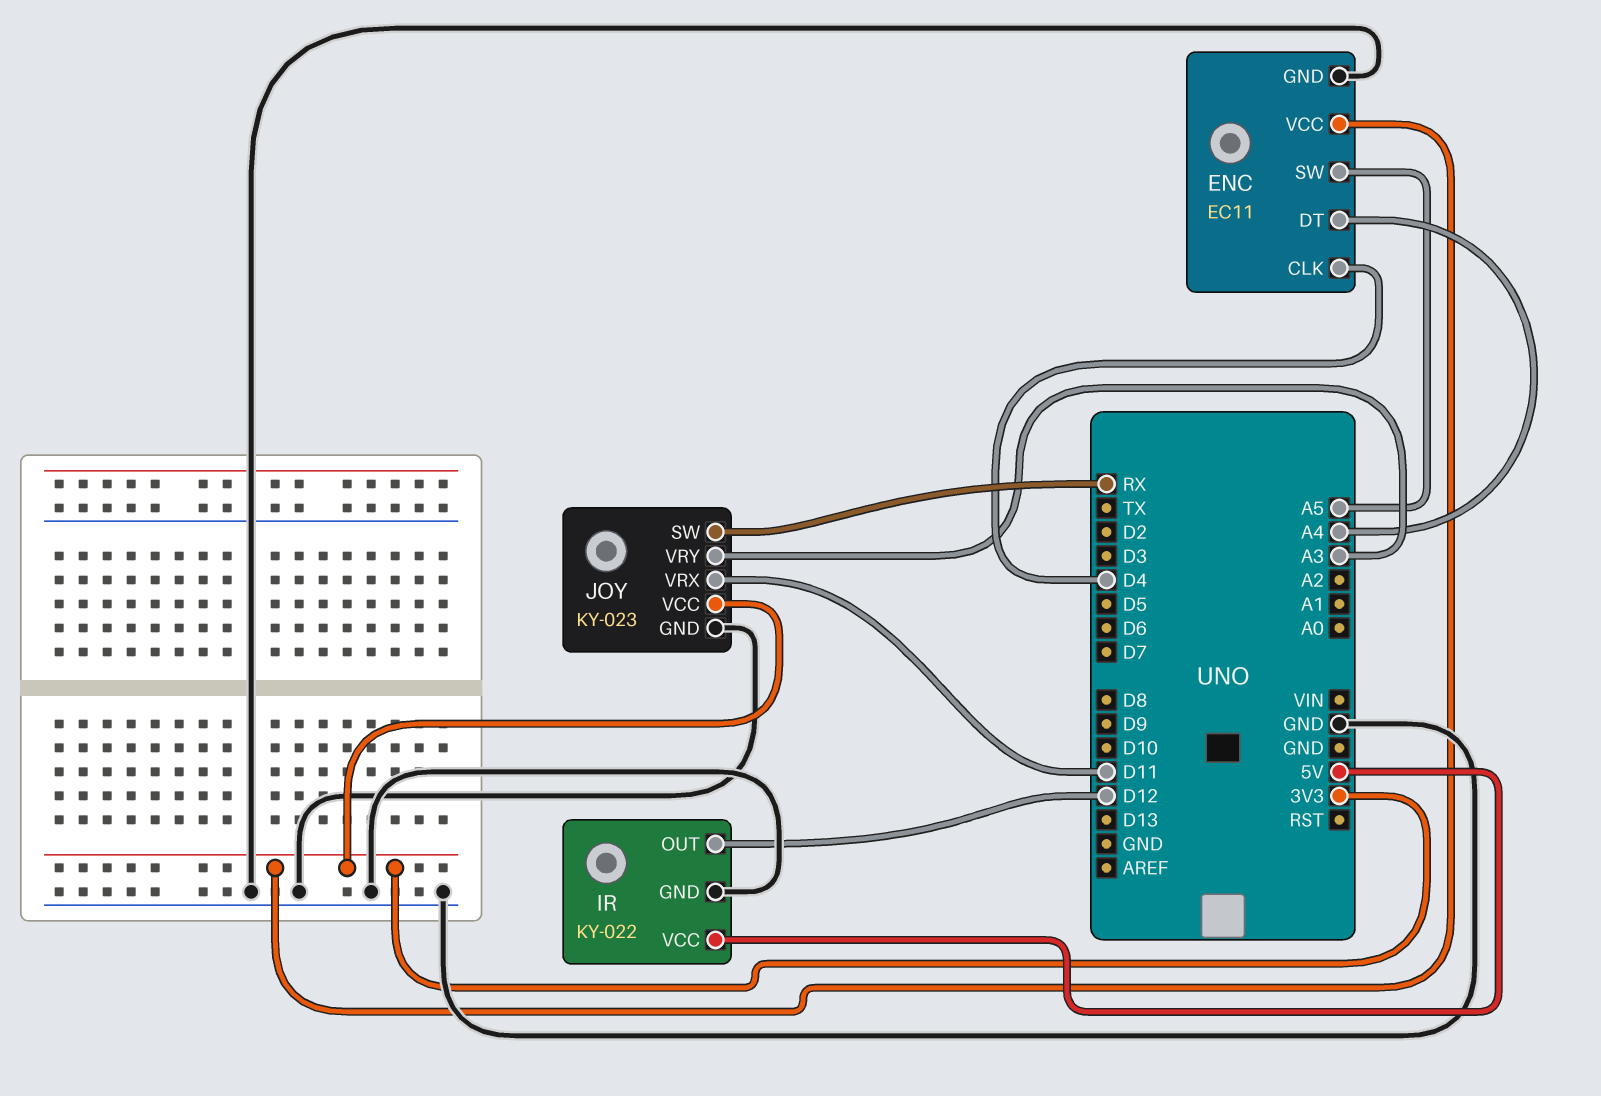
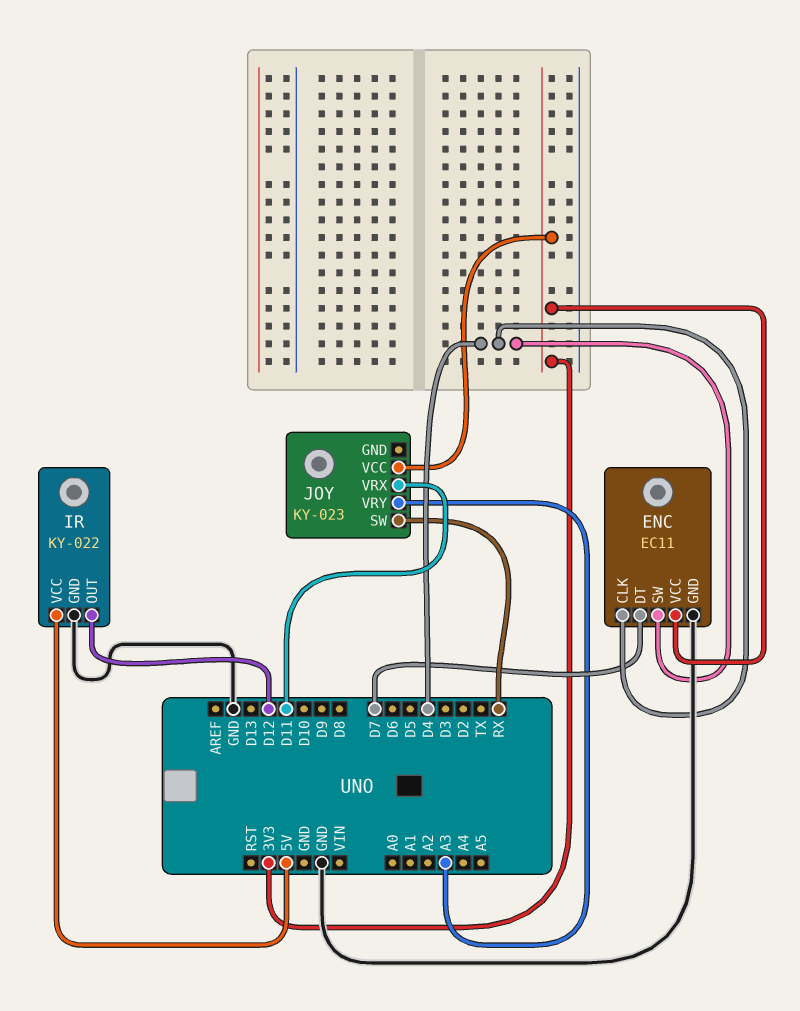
ENC pin DT: A4 -> D7
ENC pin SW: A5 -> D4
JOY pin GND: GND -> none

